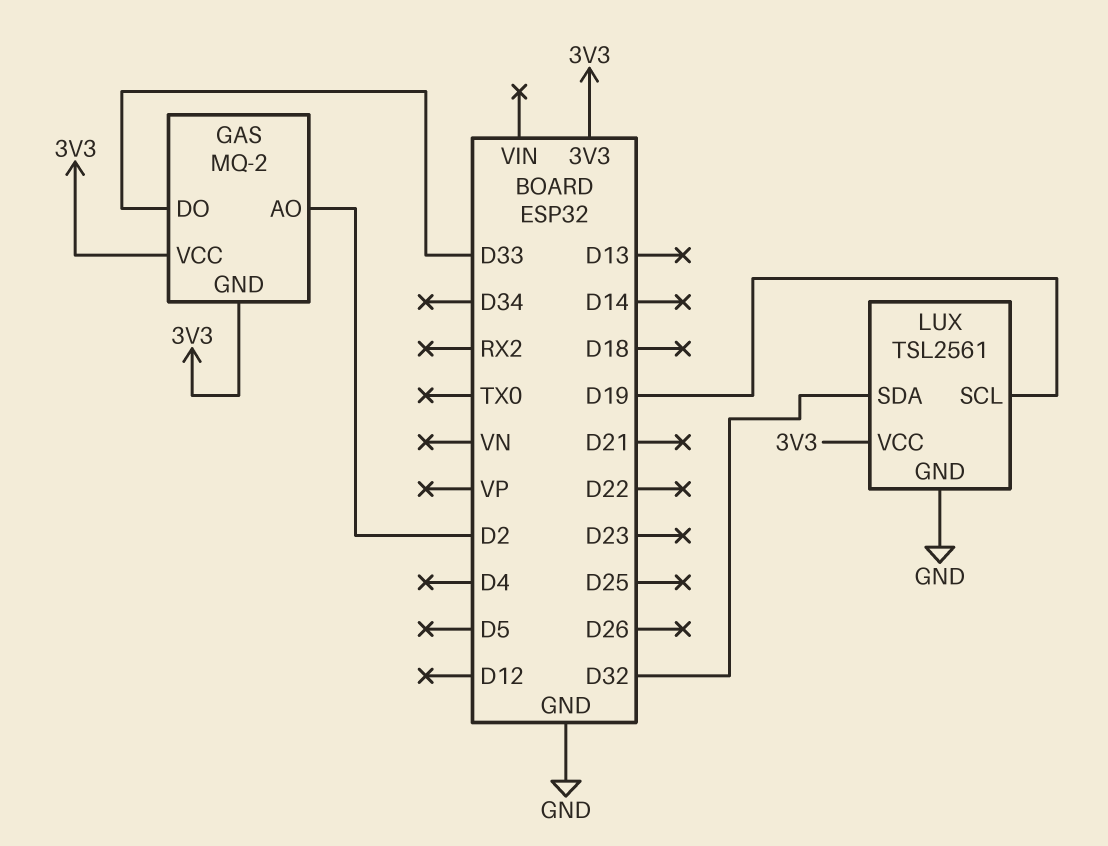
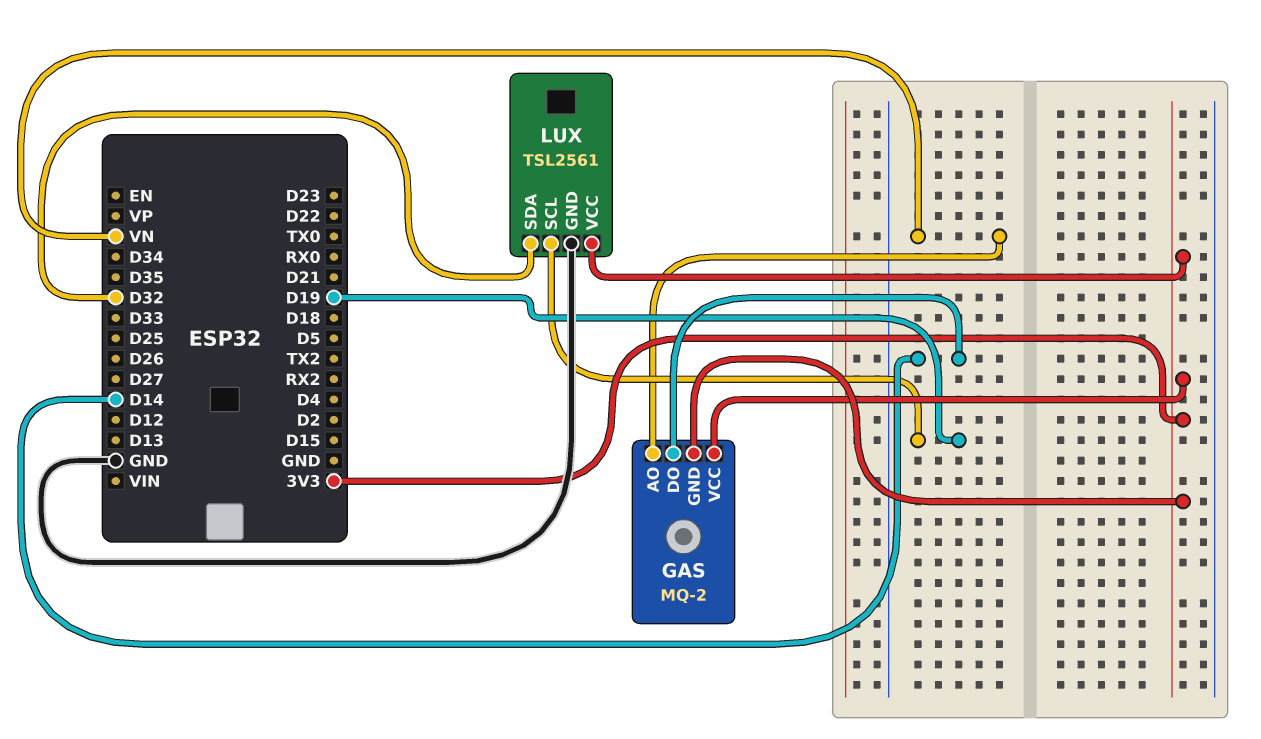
GAS pin AO: D2 -> VN
GAS pin DO: D33 -> D14

